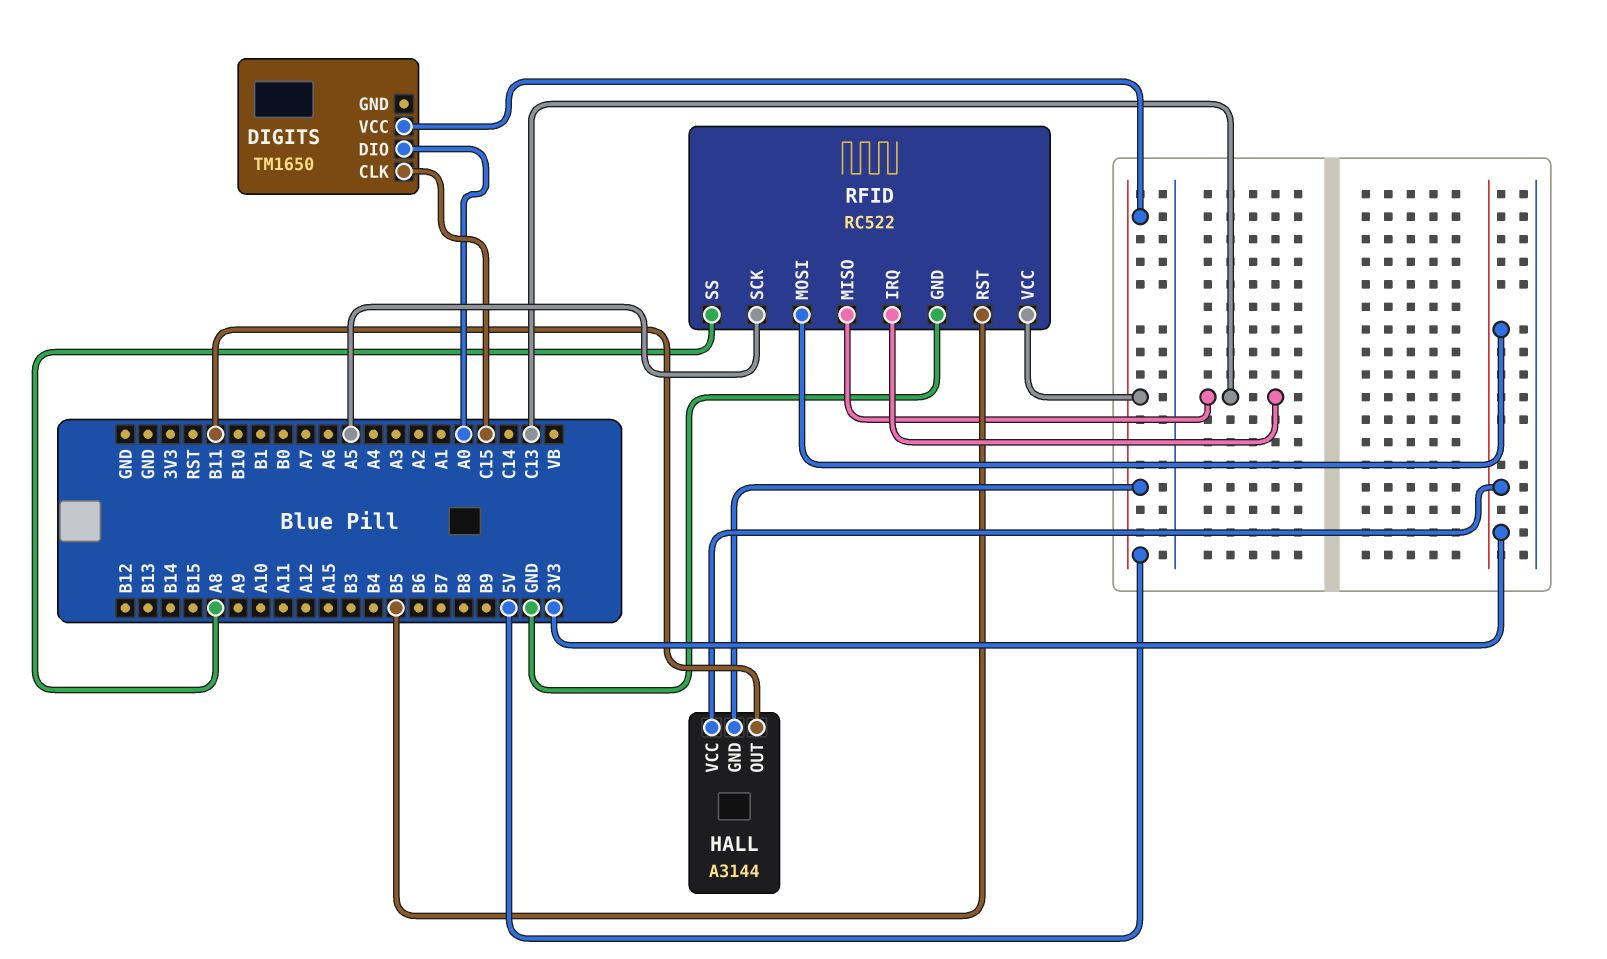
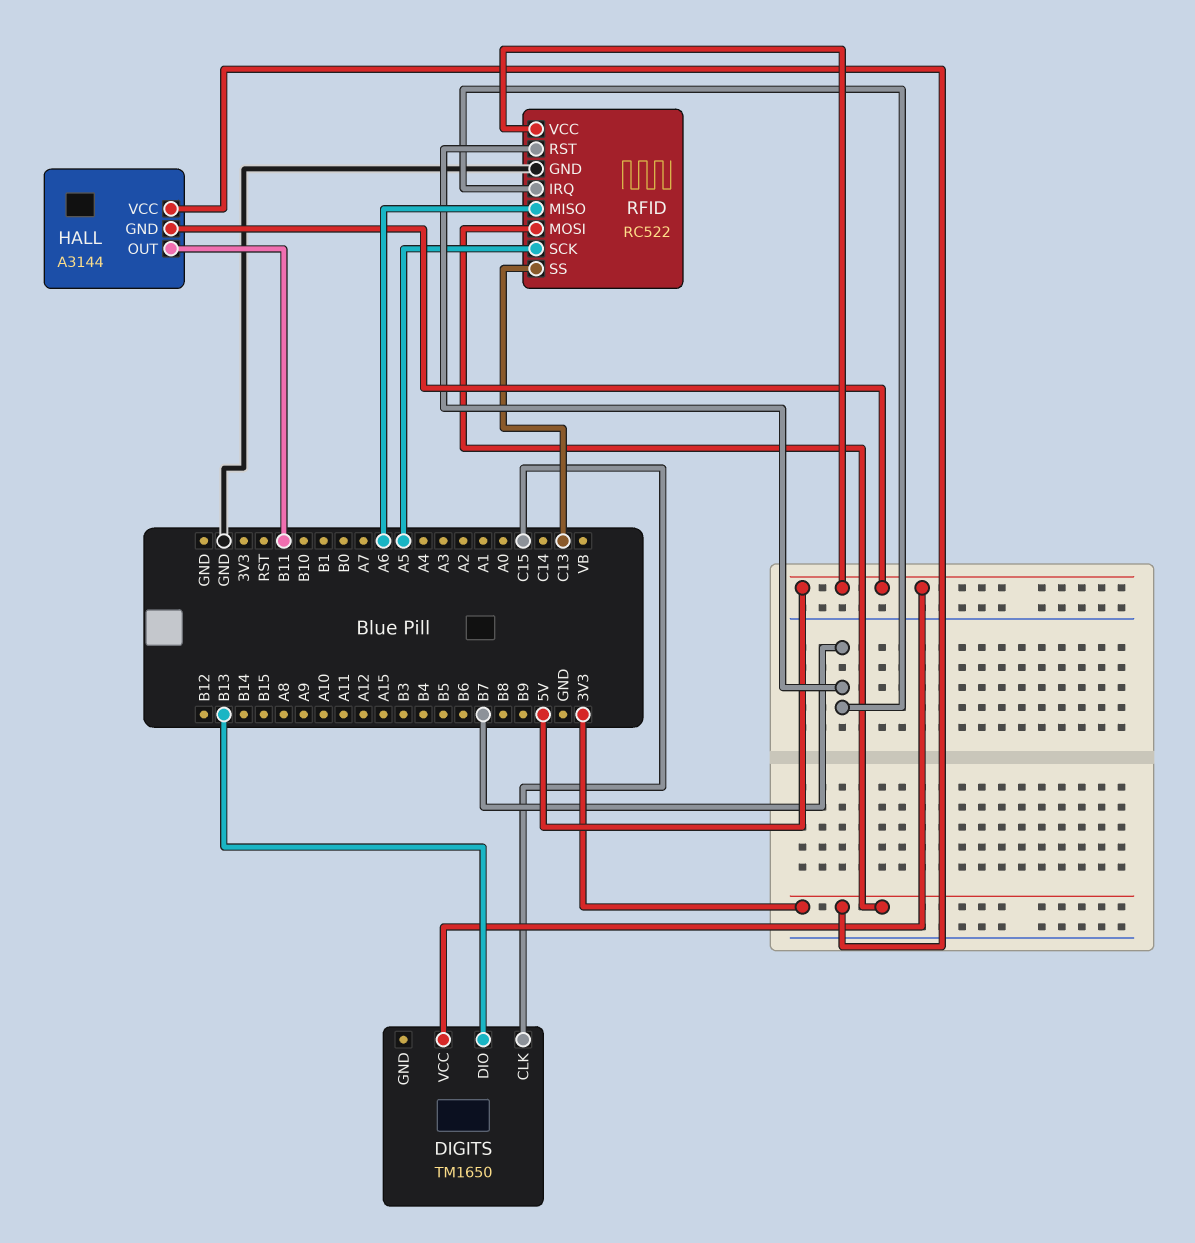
DIGITS pin DIO: A0 -> B13
RFID pin IRQ: C13 -> B7
RFID pin MISO: C13 -> A6
RFID pin RST: B5 -> B7
RFID pin SS: A8 -> C13

